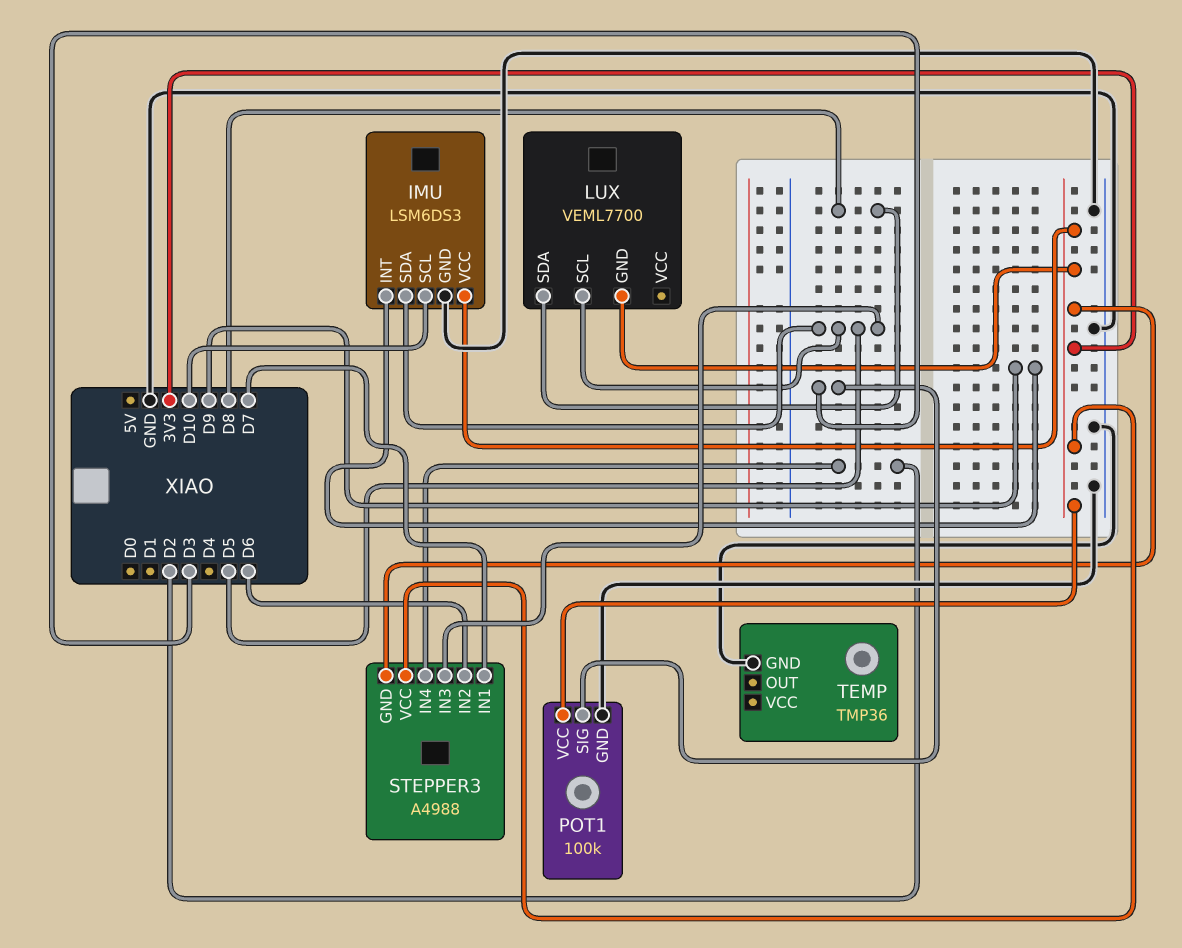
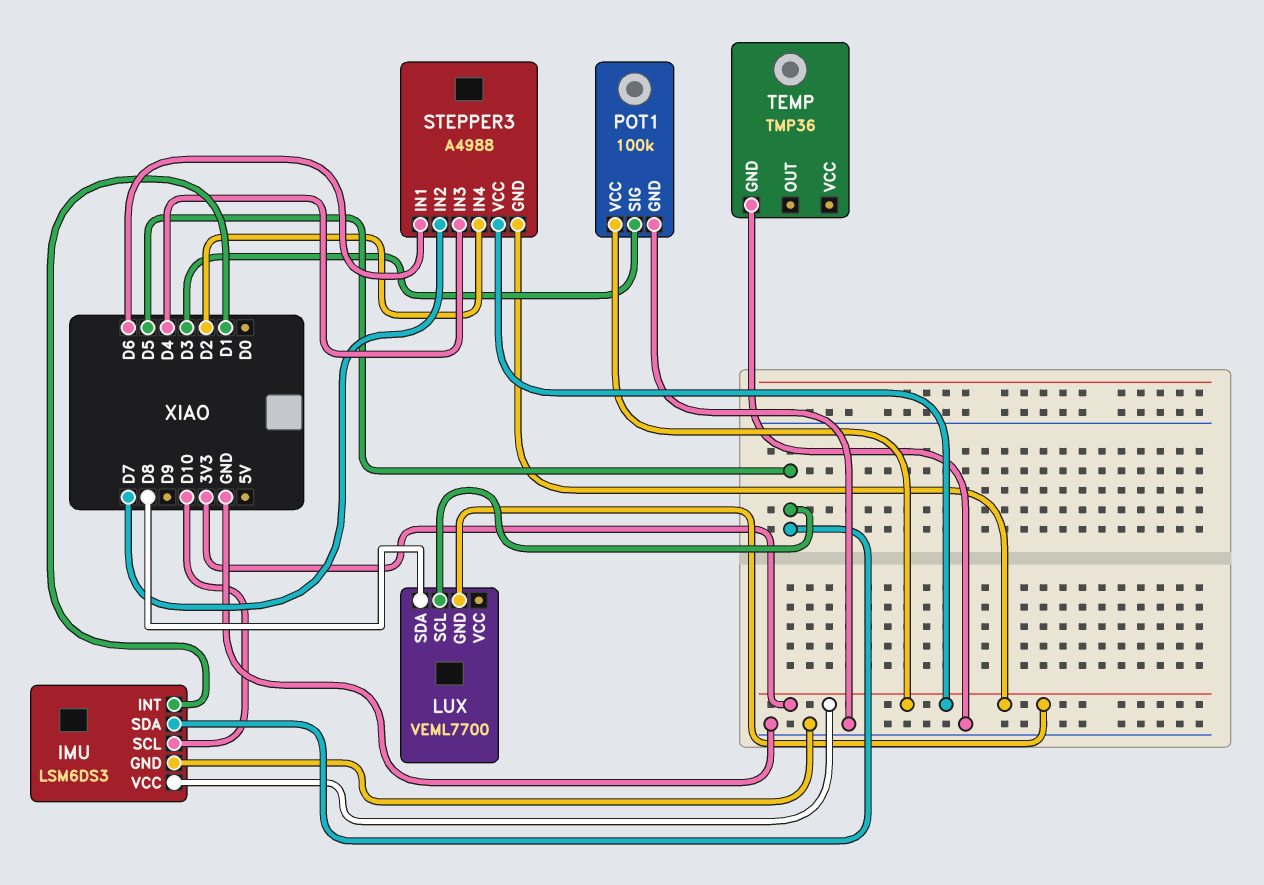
IMU pin INT: D9 -> D1
STEPPER3 pin IN1: D7 -> D6
STEPPER3 pin IN2: D6 -> D7
STEPPER3 pin IN3: D5 -> D4

